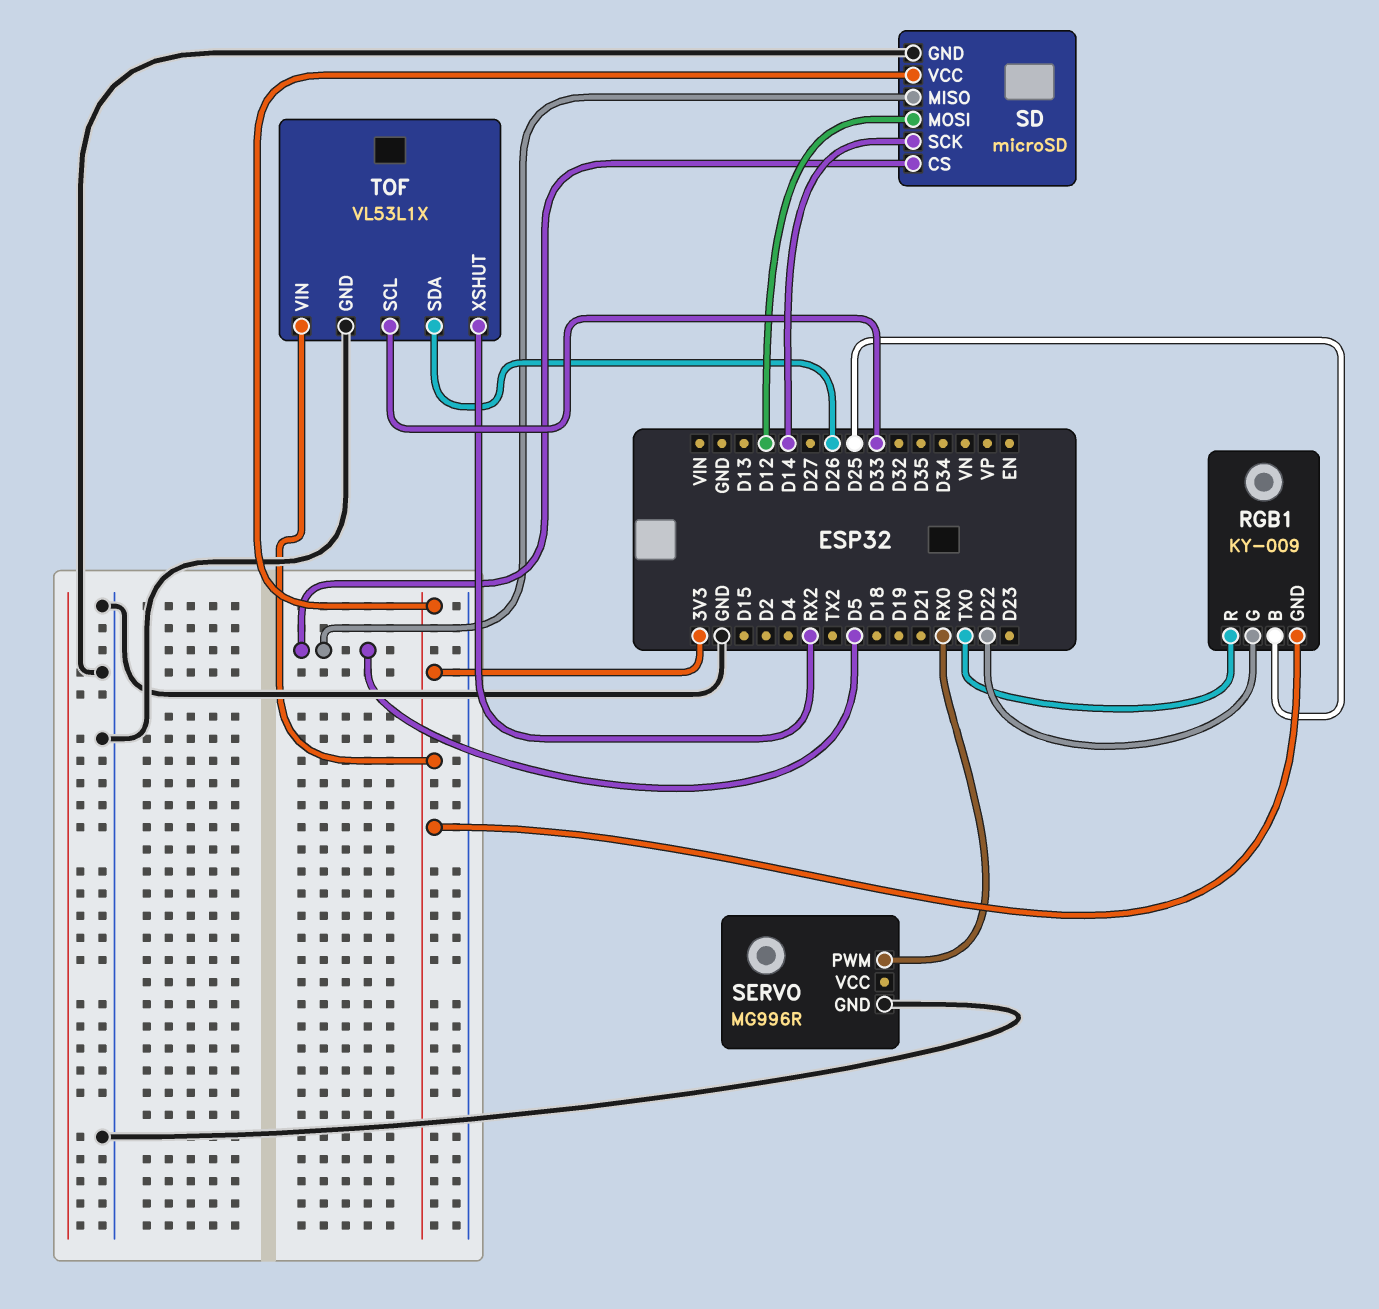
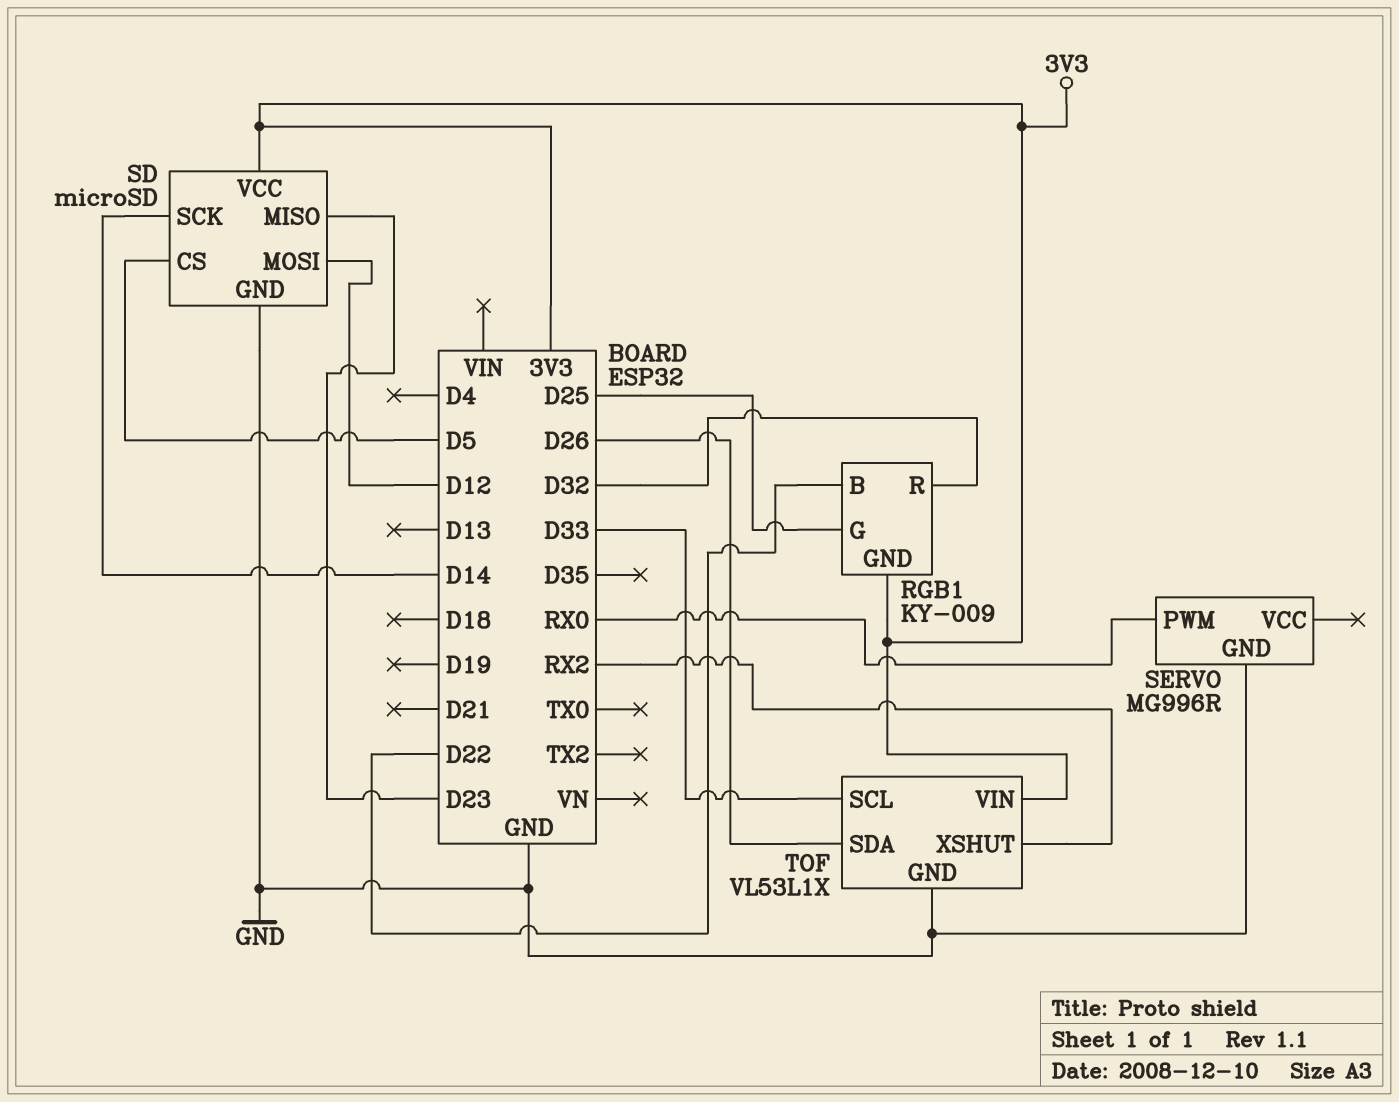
RGB1 pin B: D25 -> D22
RGB1 pin G: D22 -> D25
RGB1 pin R: TX0 -> D32
SD pin MISO: D5 -> D23

